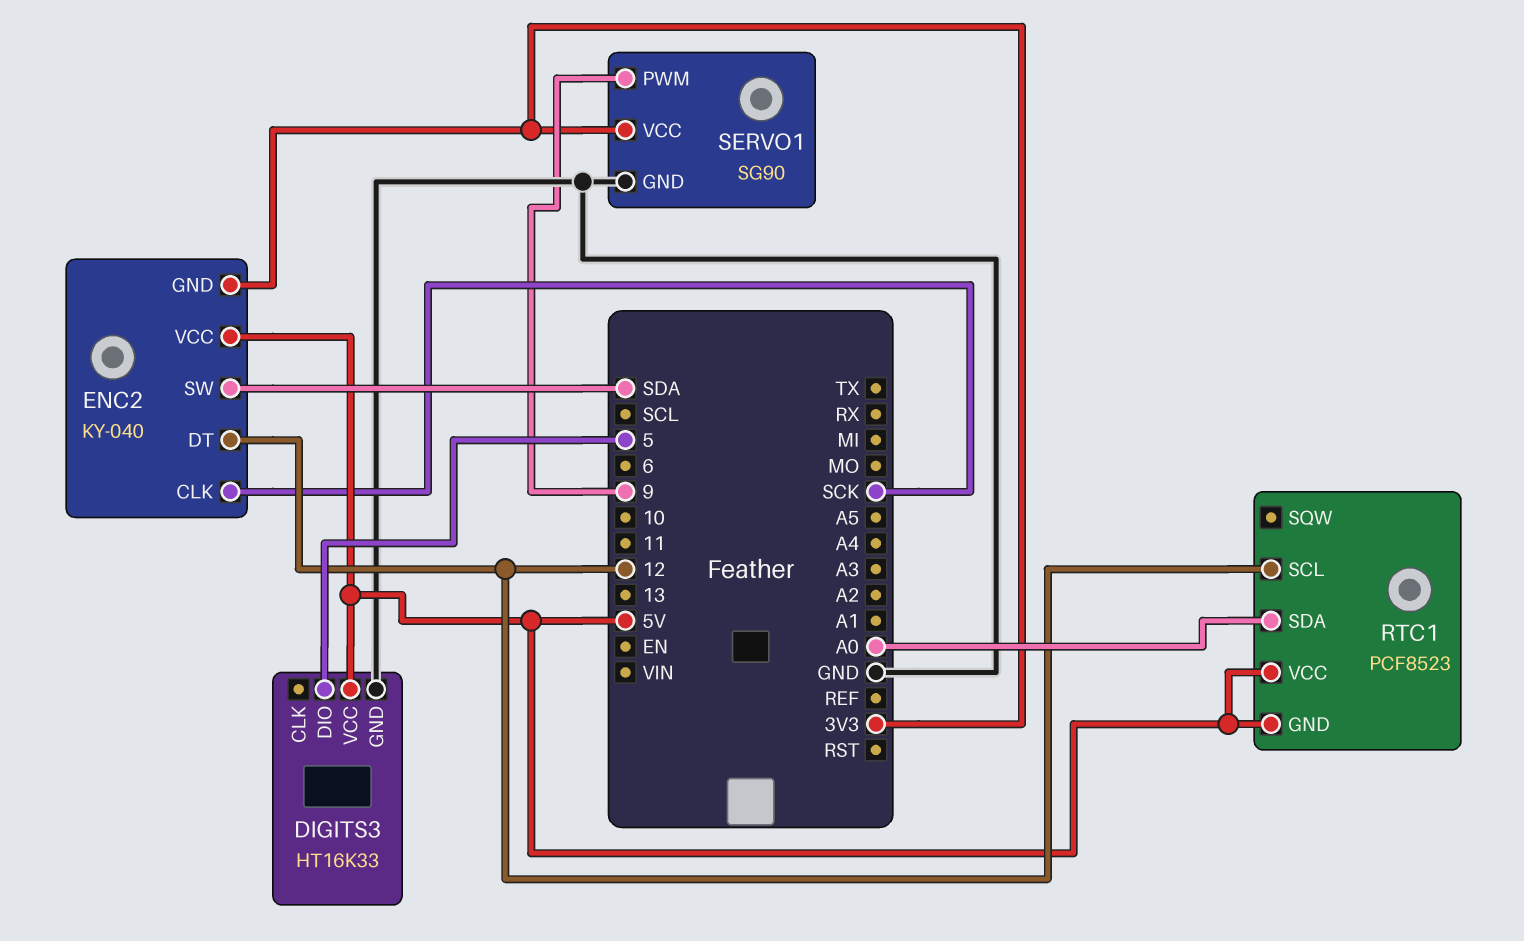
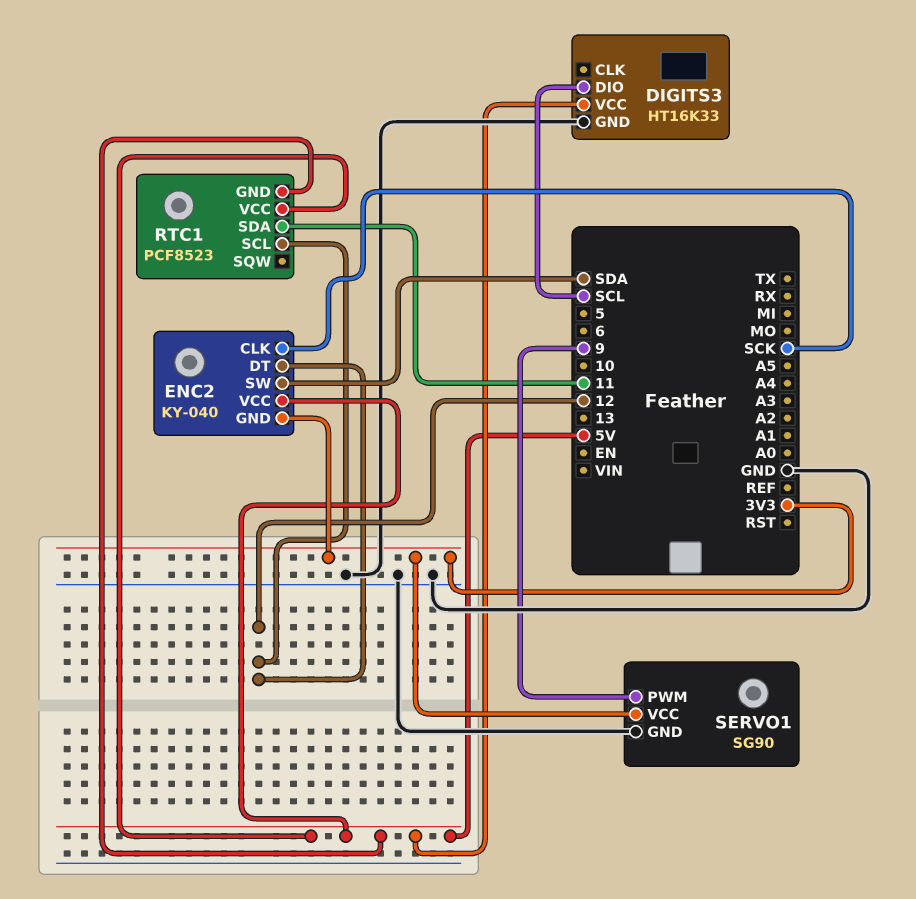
DIGITS3 pin DIO: 5 -> SCL
RTC1 pin SDA: A0 -> 11

